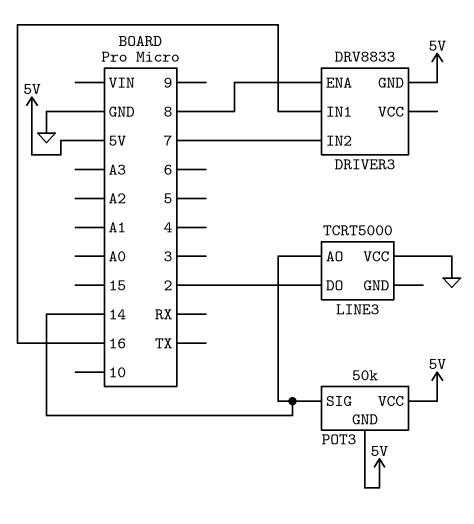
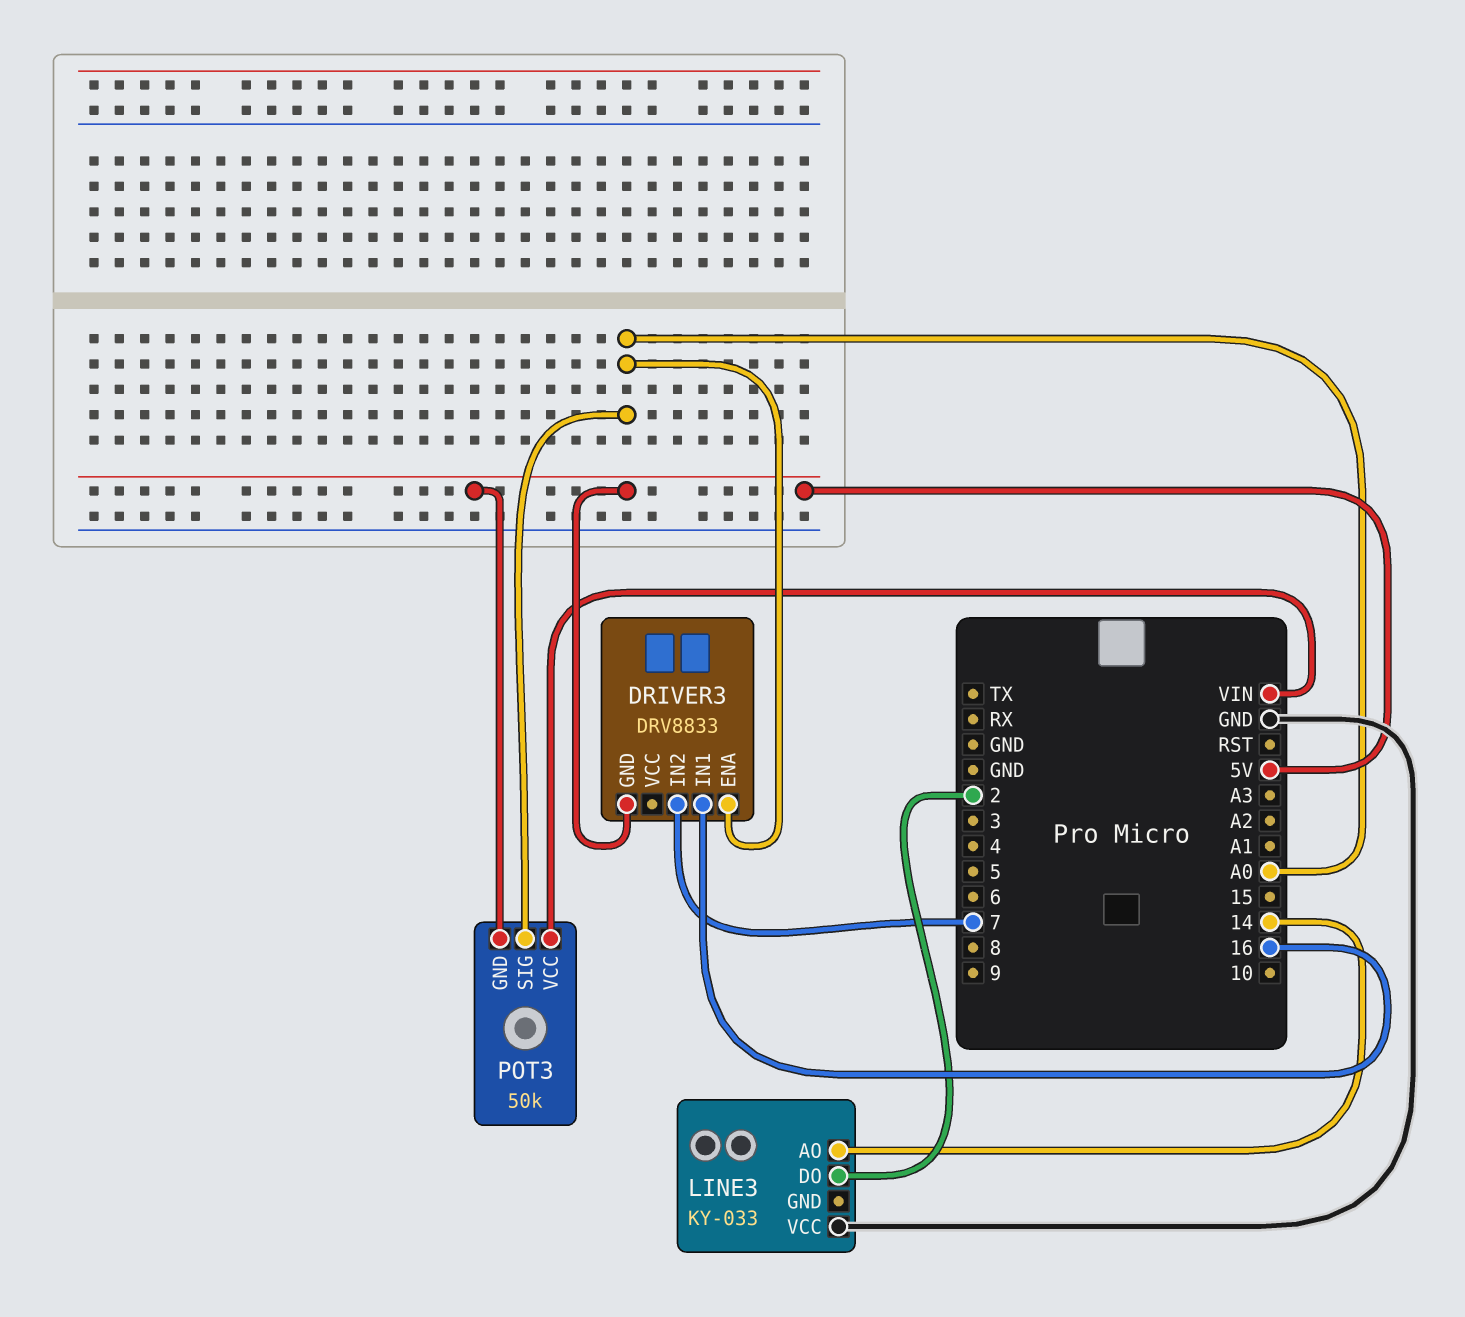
DRIVER3 pin ENA: 8 -> A0
LINE3: TCRT5000 -> KY-033
POT3 pin SIG: 14 -> A0
POT3 pin VCC: 5V -> VIN

